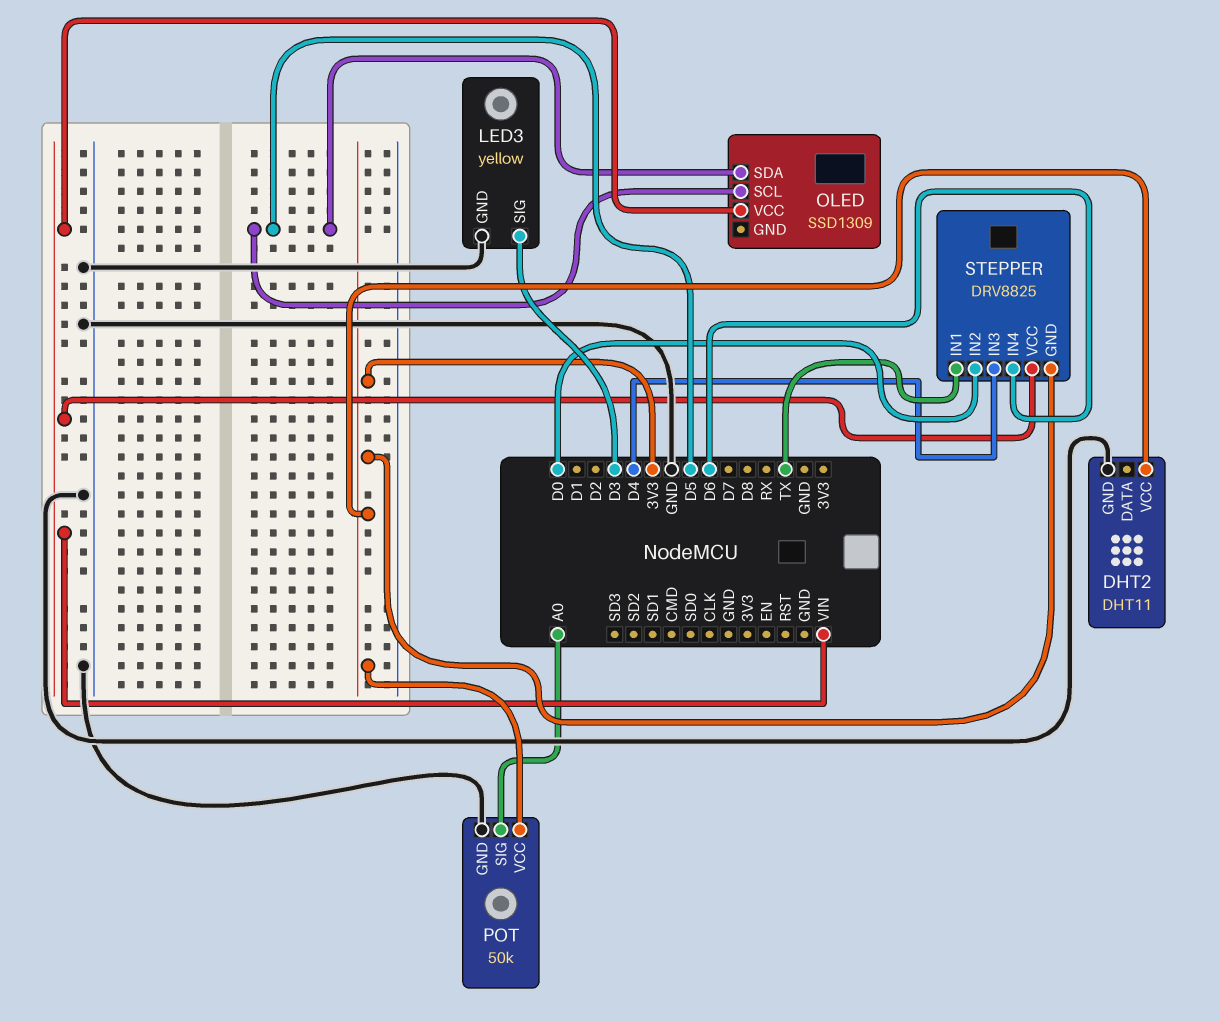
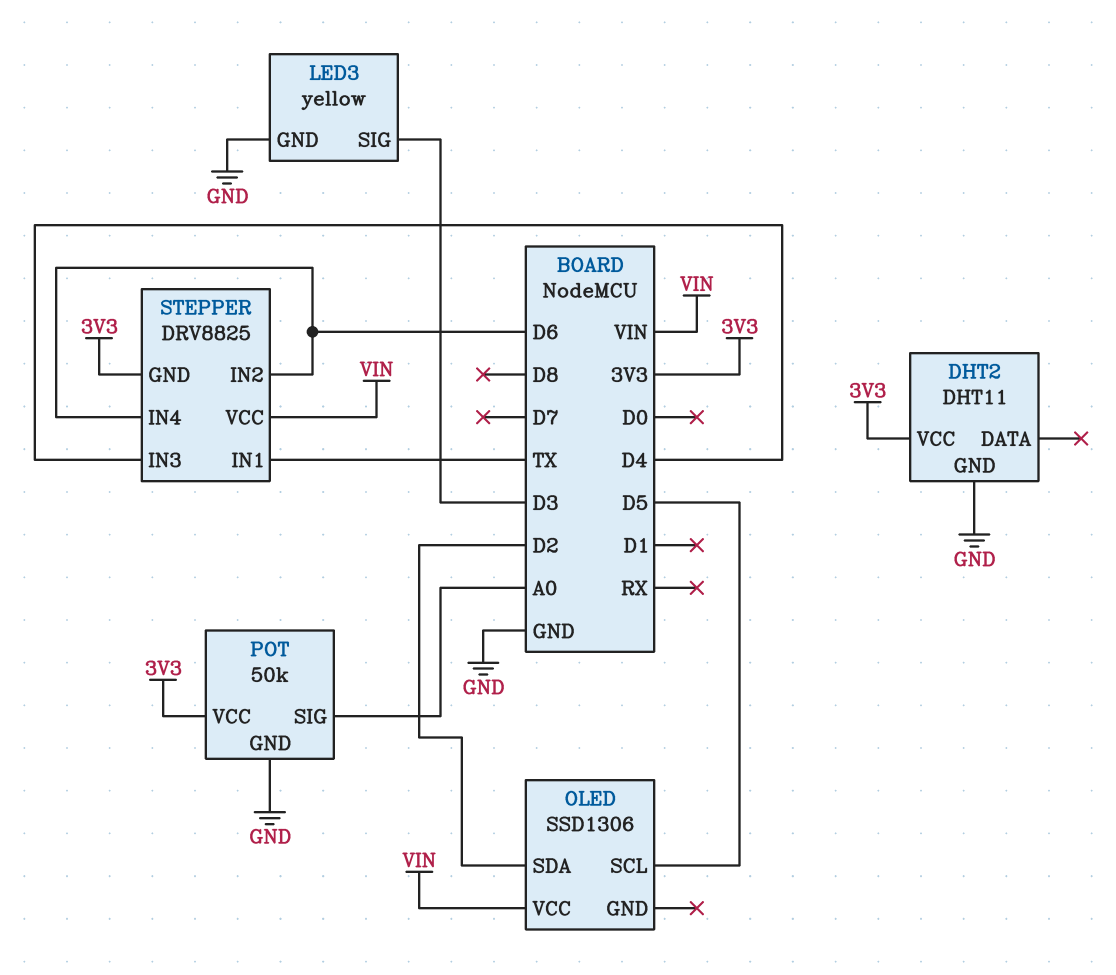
OLED: SSD1309 -> SSD1306
OLED pin SDA: D5 -> D2
STEPPER pin IN2: D0 -> D6

